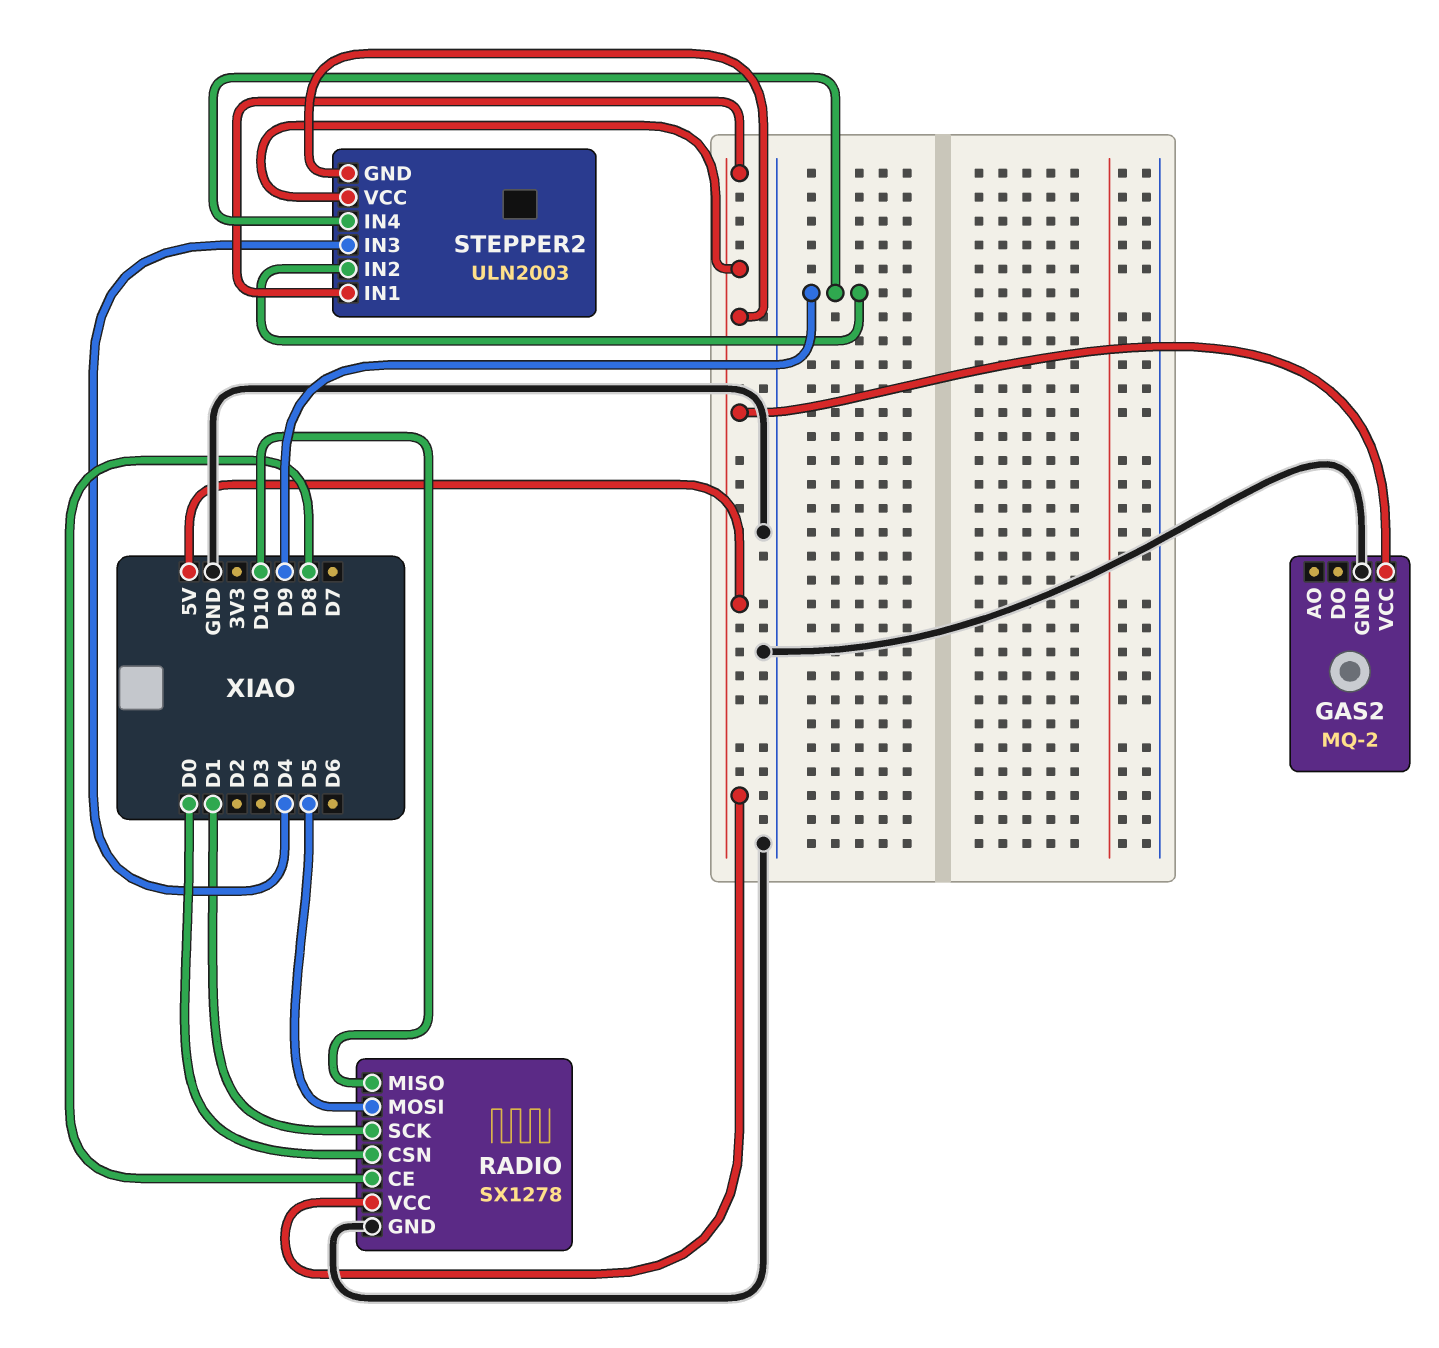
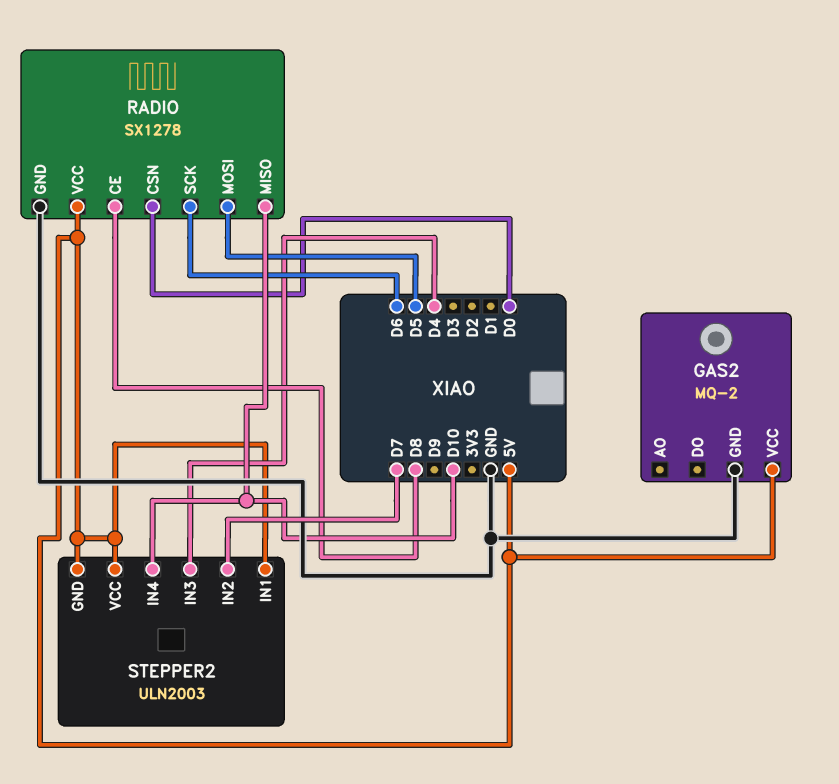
RADIO pin SCK: D1 -> D6
STEPPER2 pin IN2: D9 -> D7
STEPPER2 pin IN4: D9 -> D10

